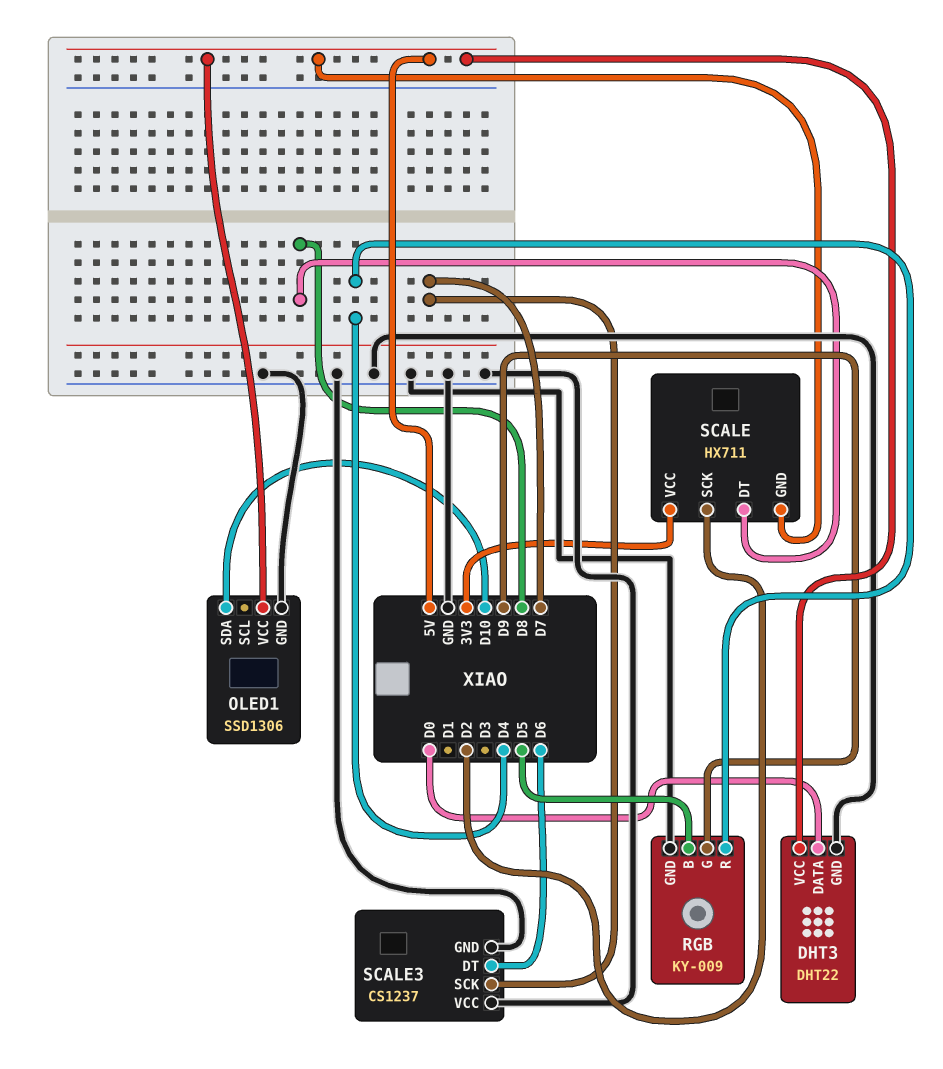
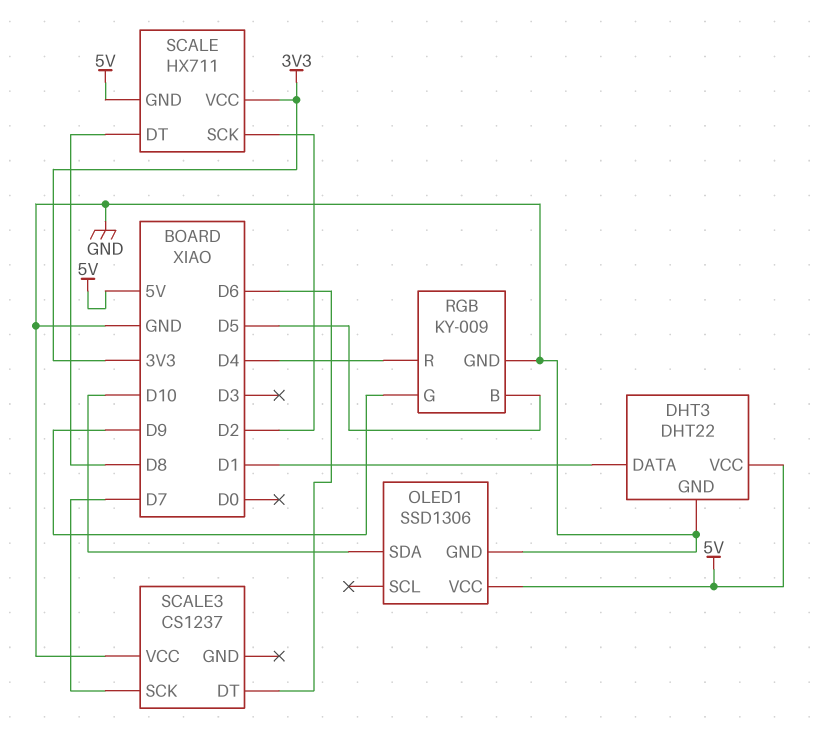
DHT3 pin DATA: D0 -> D1
SCALE3 pin GND: GND -> none

